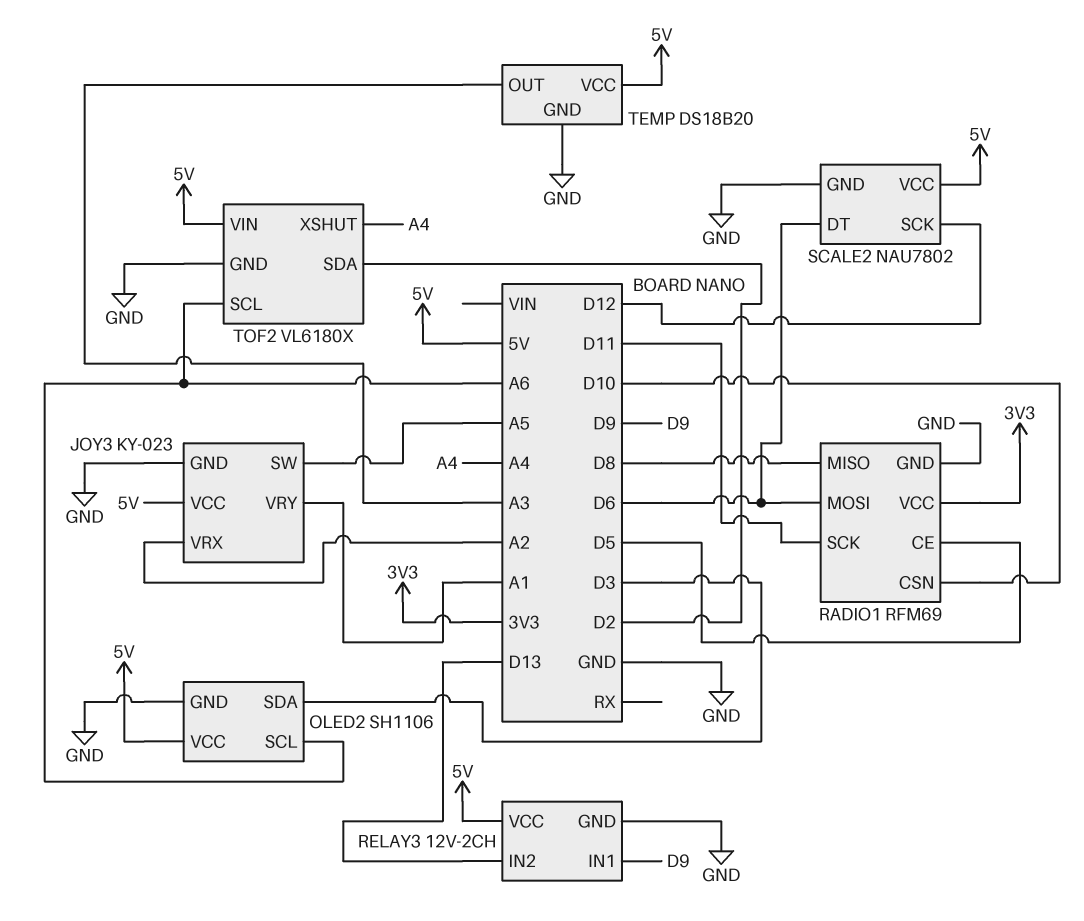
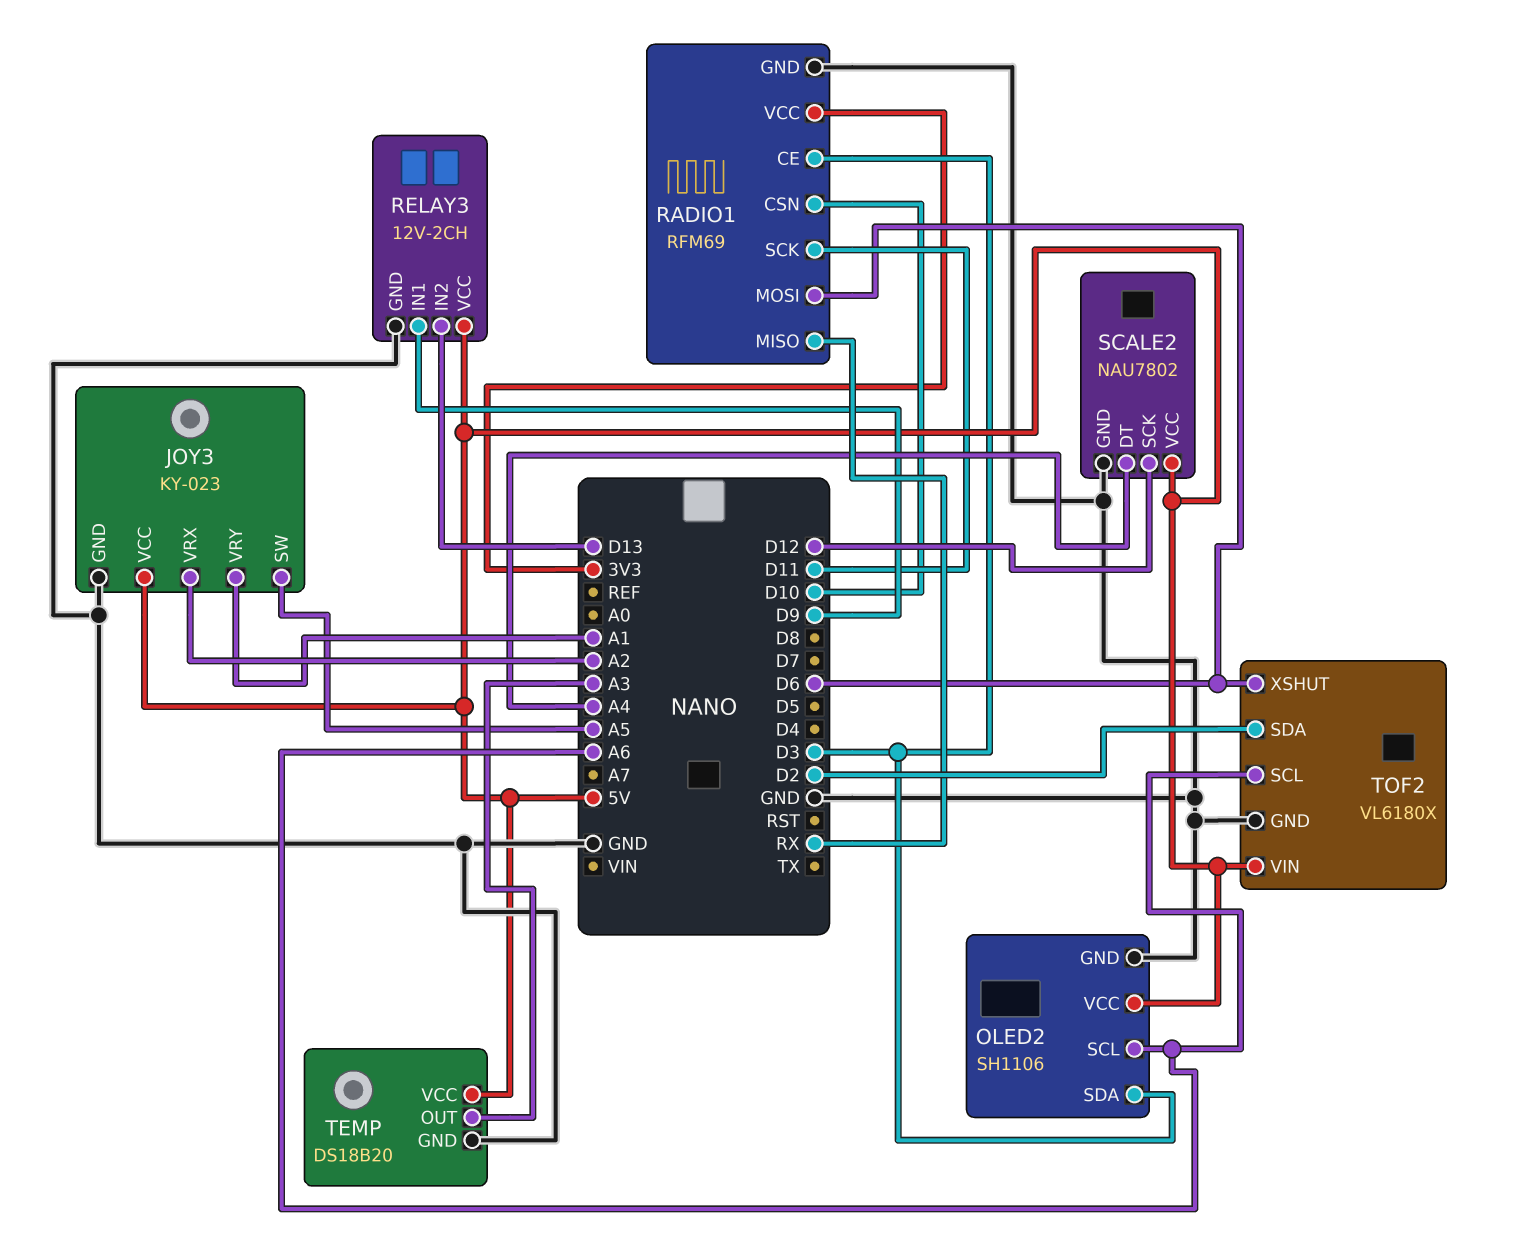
RADIO1 pin CE: D5 -> D3
RADIO1 pin MISO: D8 -> RX
SCALE2 pin DT: D6 -> A4
TOF2 pin XSHUT: A4 -> D6

